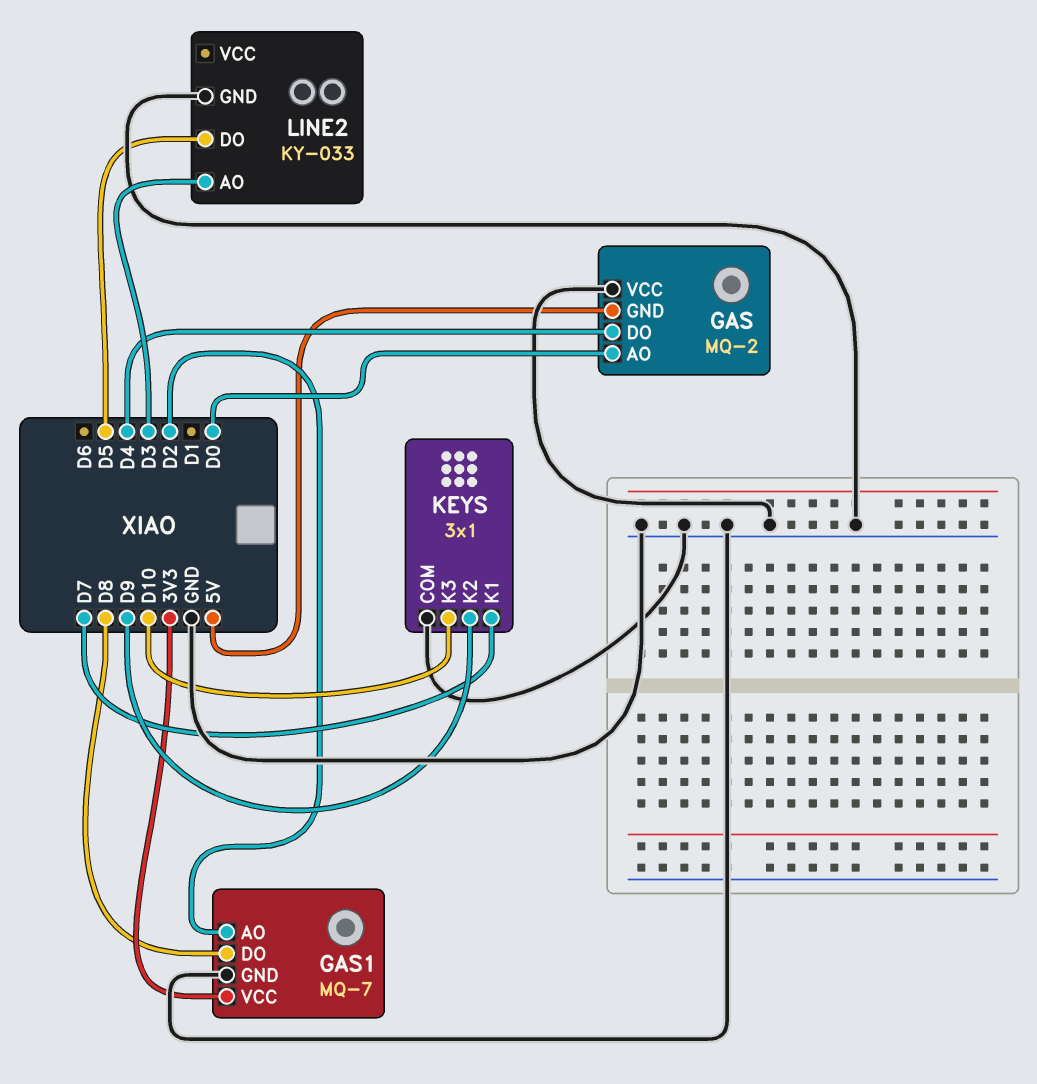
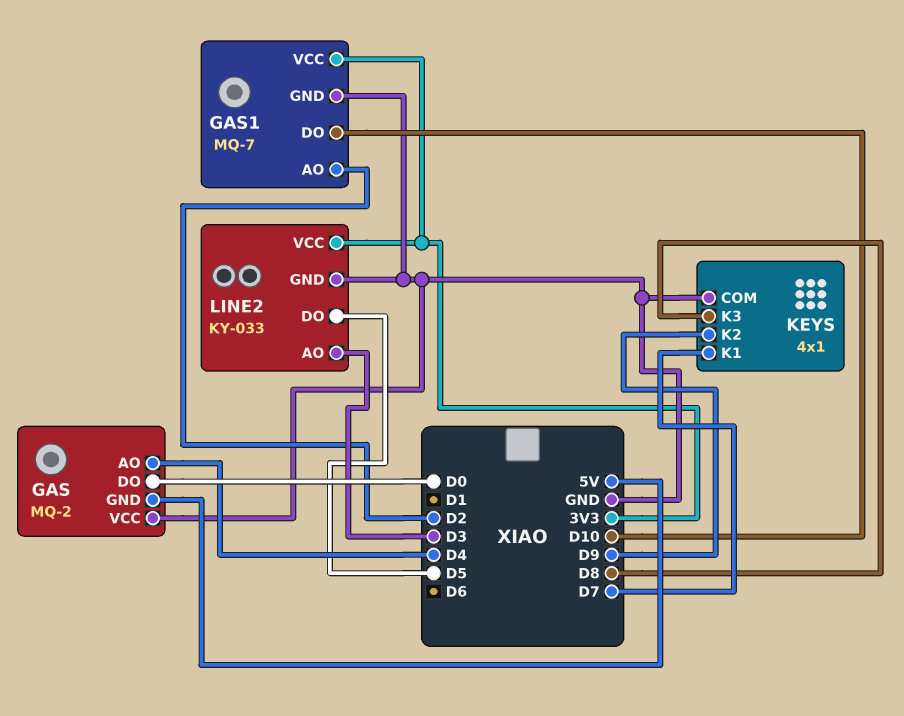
GAS pin AO: D0 -> D4
GAS pin DO: D4 -> D0
GAS1 pin DO: D8 -> D10
KEYS: 3x1 -> 4x1
KEYS pin K3: D10 -> D8
LINE2 pin VCC: none -> 3V3

